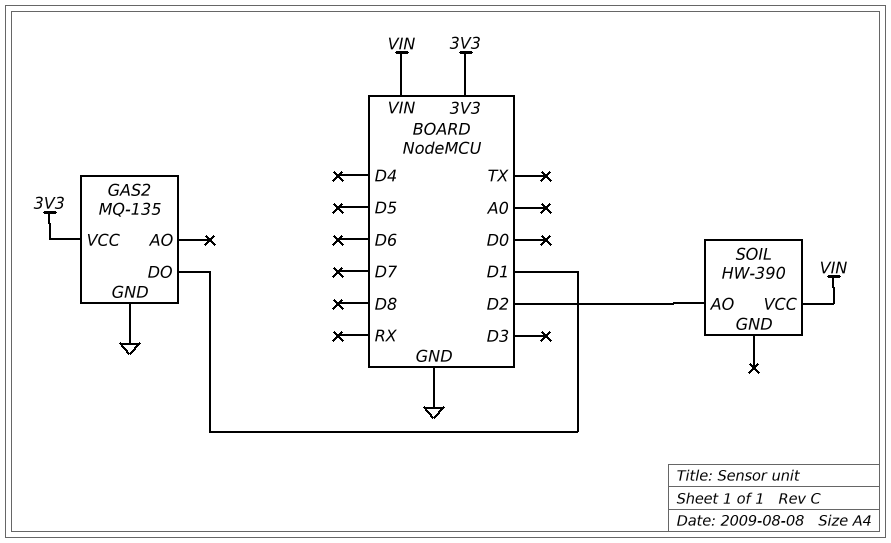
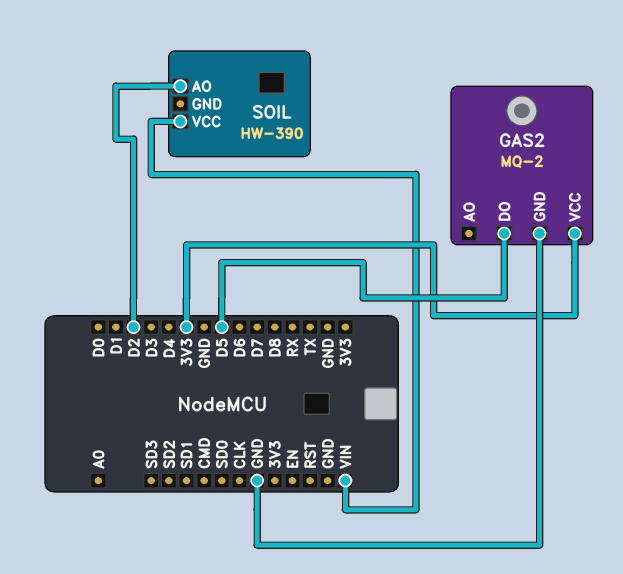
GAS2: MQ-135 -> MQ-2
GAS2 pin DO: D1 -> D5

